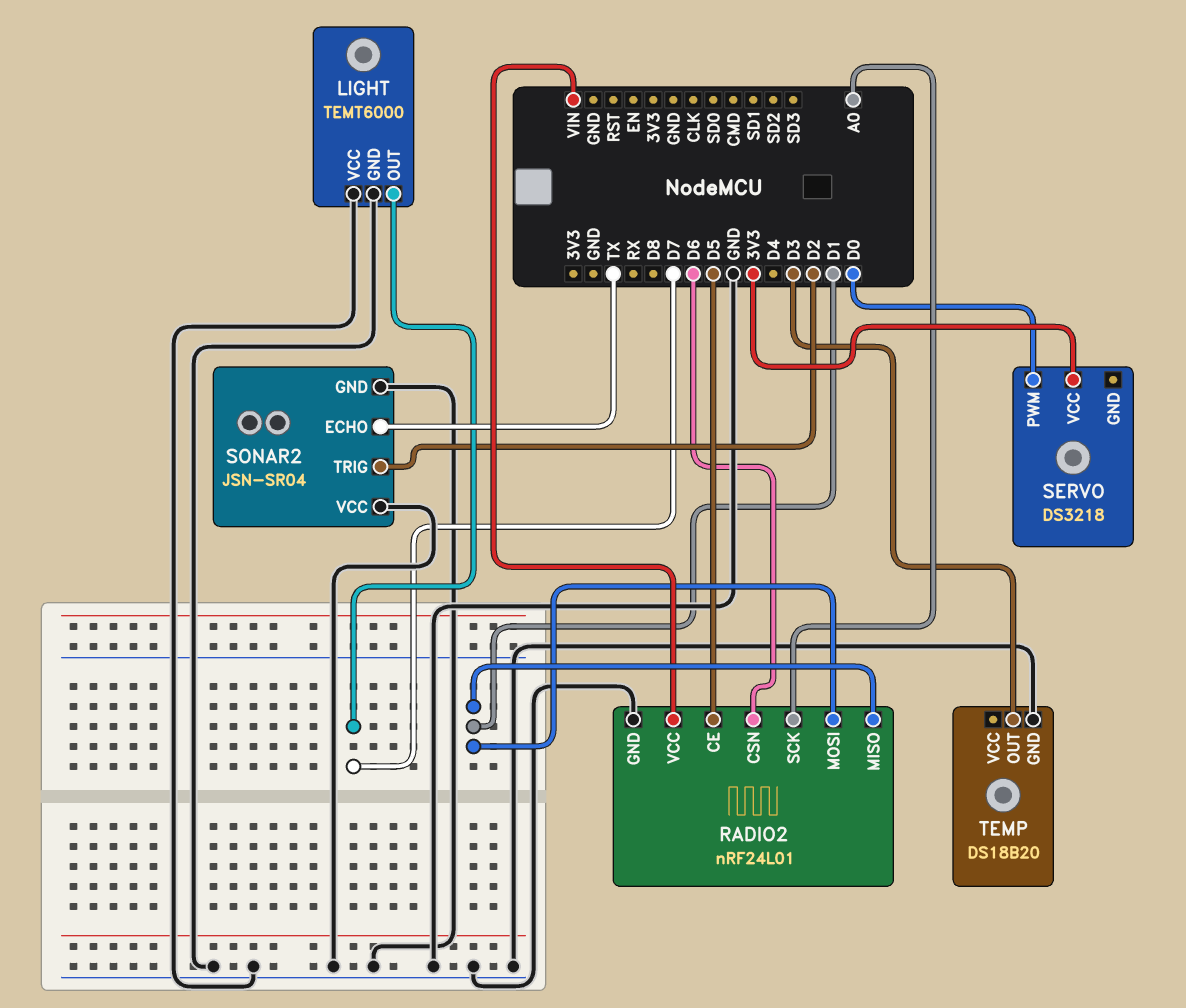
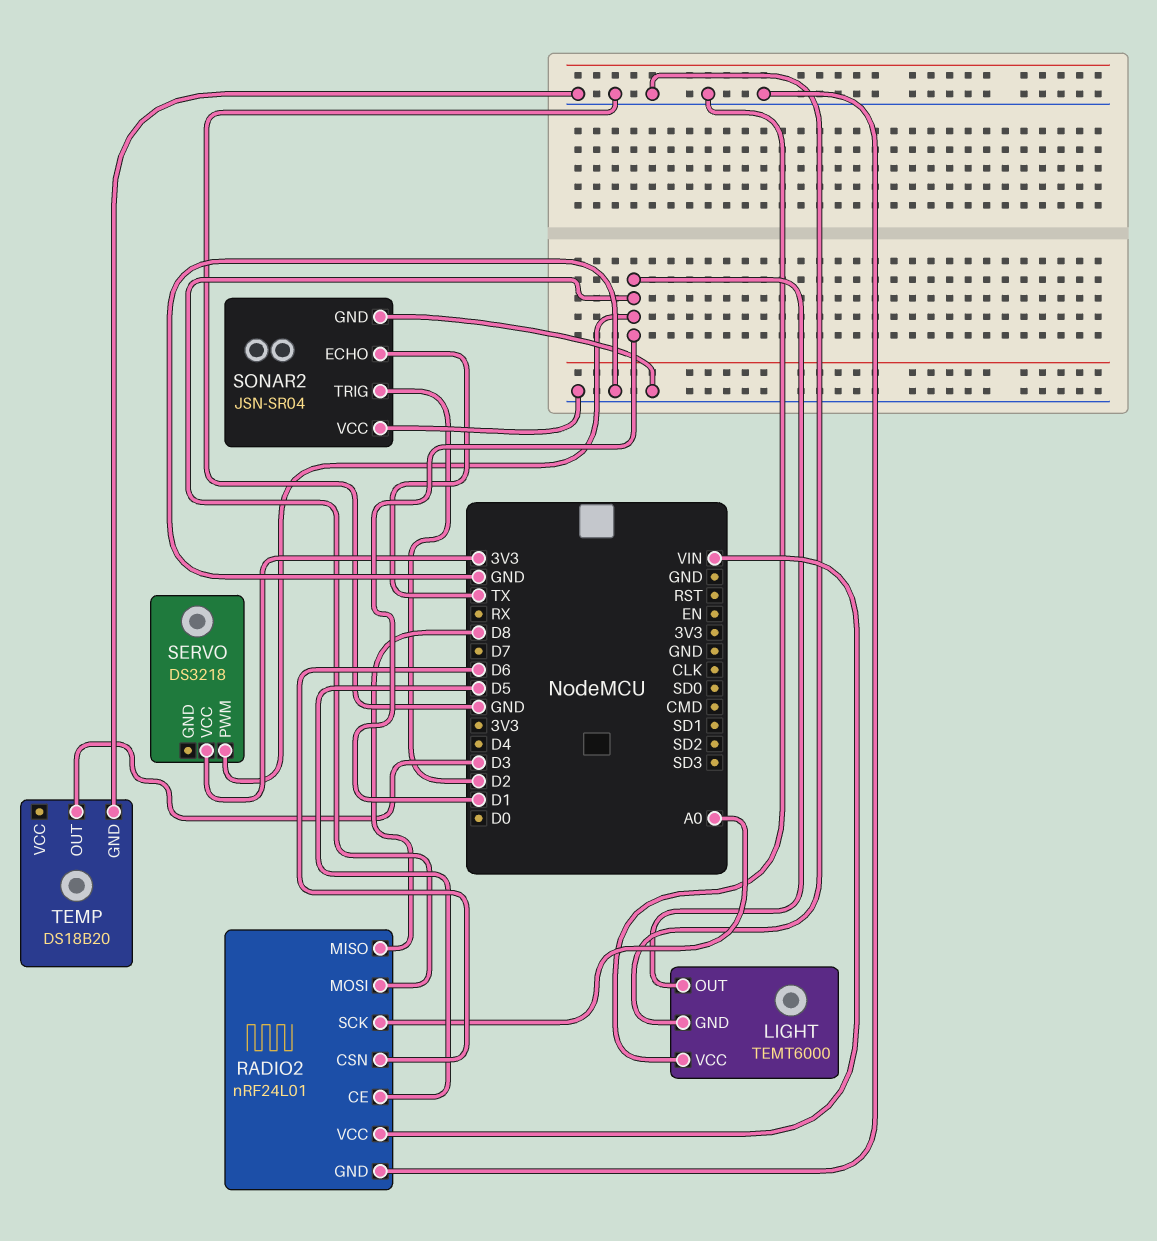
LIGHT pin OUT: D7 -> D1
RADIO2 pin MISO: D1 -> D8
SERVO pin PWM: D0 -> D1

